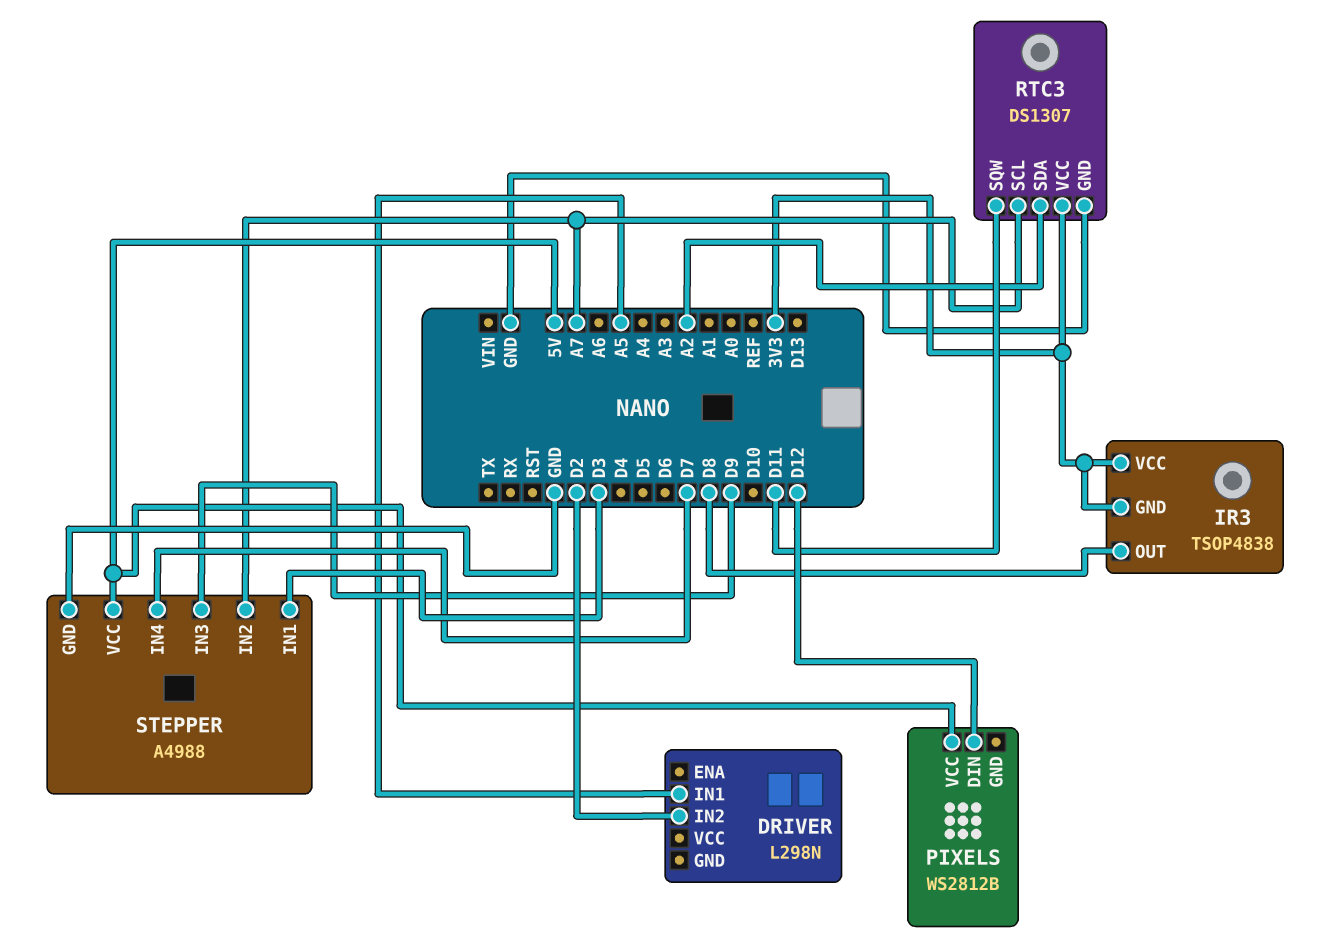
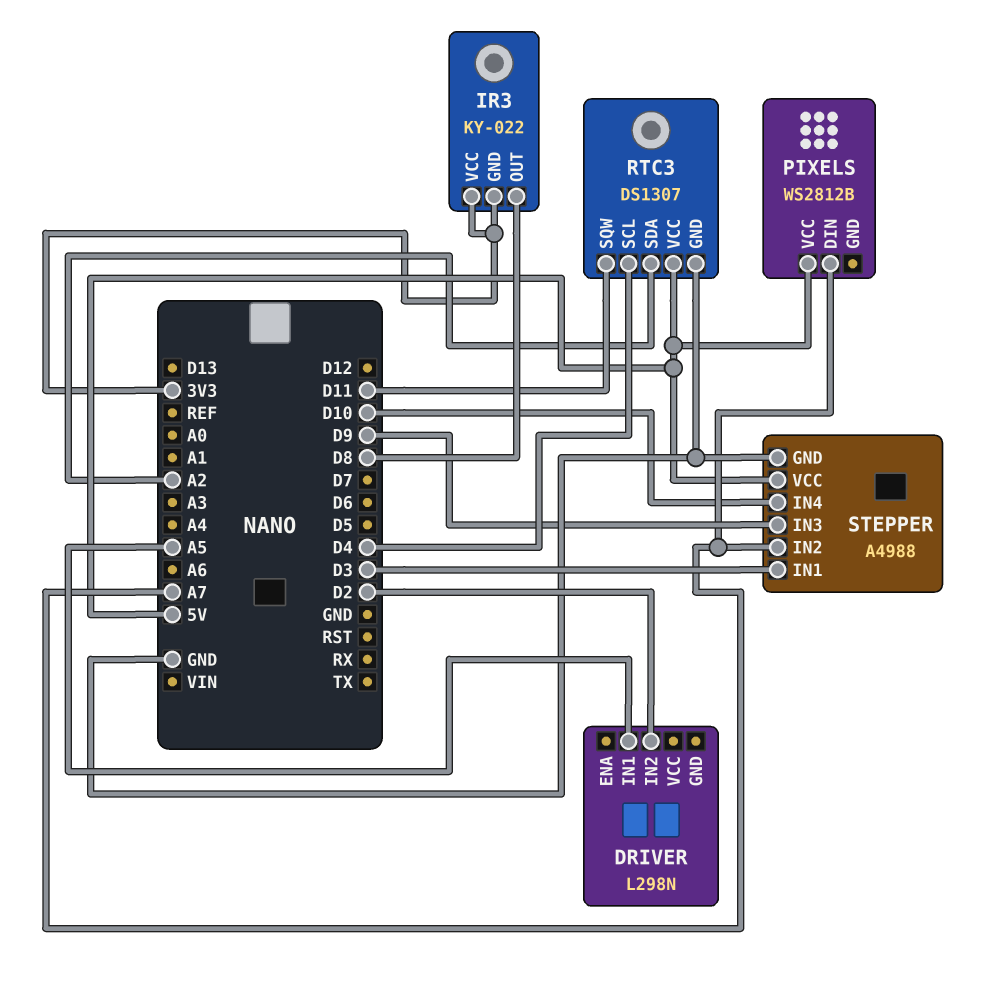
IR3: TSOP4838 -> KY-022
PIXELS pin DIN: D12 -> A7
RTC3 pin SCL: A7 -> D4
RTC3 pin VCC: 3V3 -> 5V
STEPPER pin IN4: D7 -> D10

